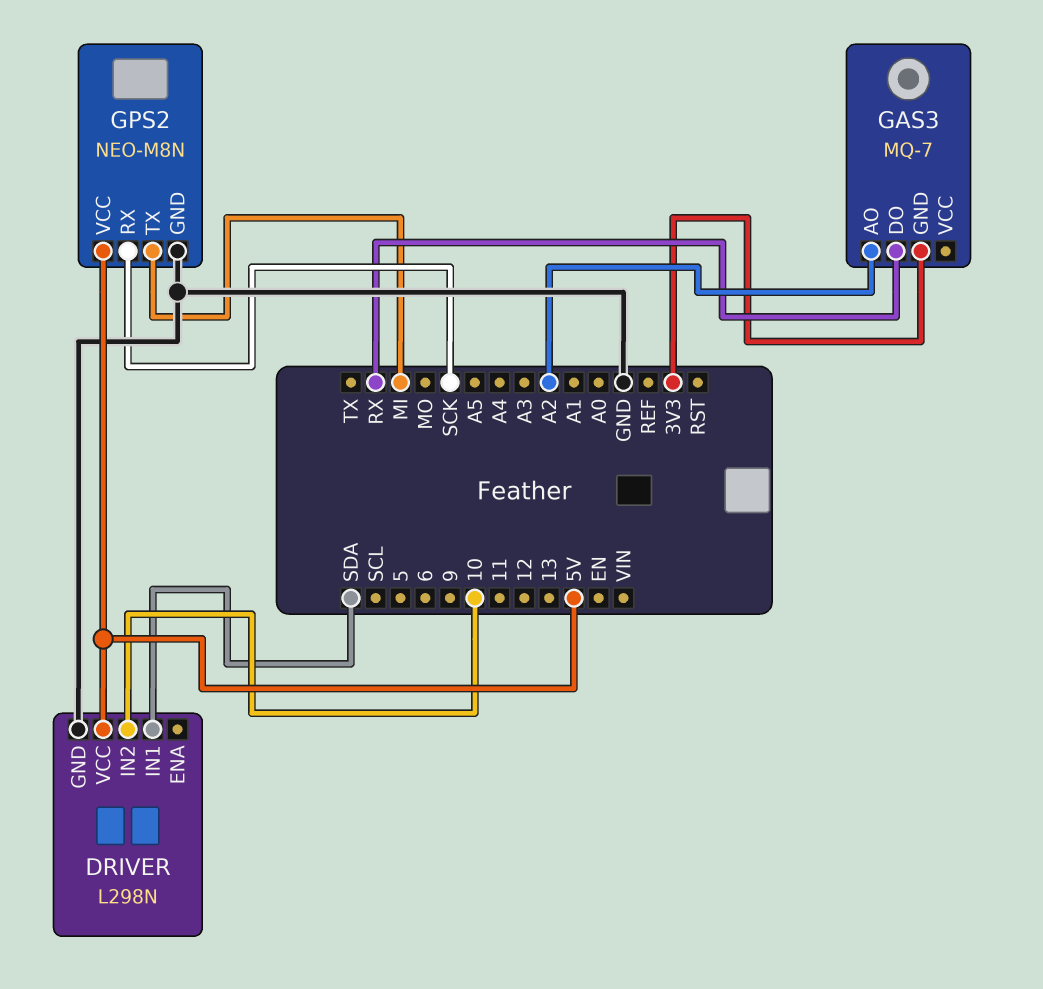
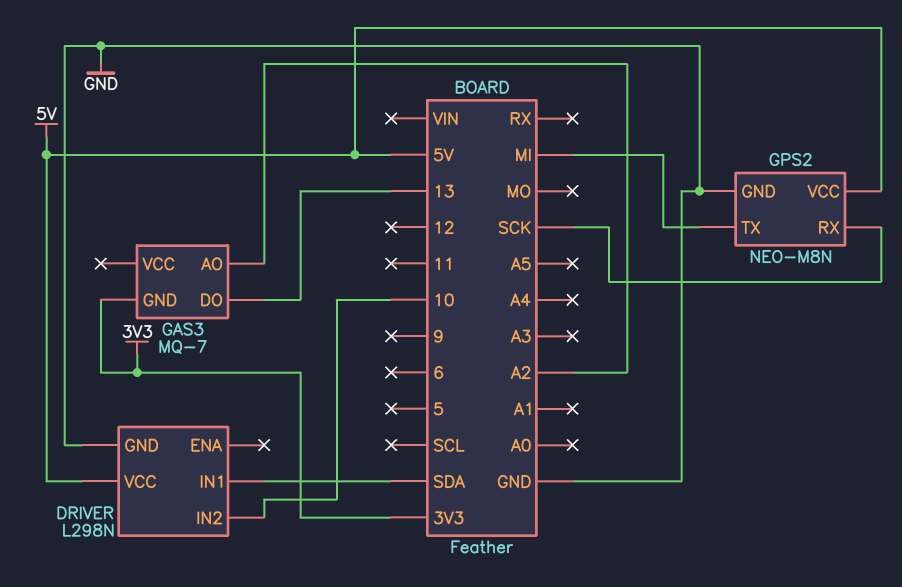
GAS3 pin DO: RX -> 13

